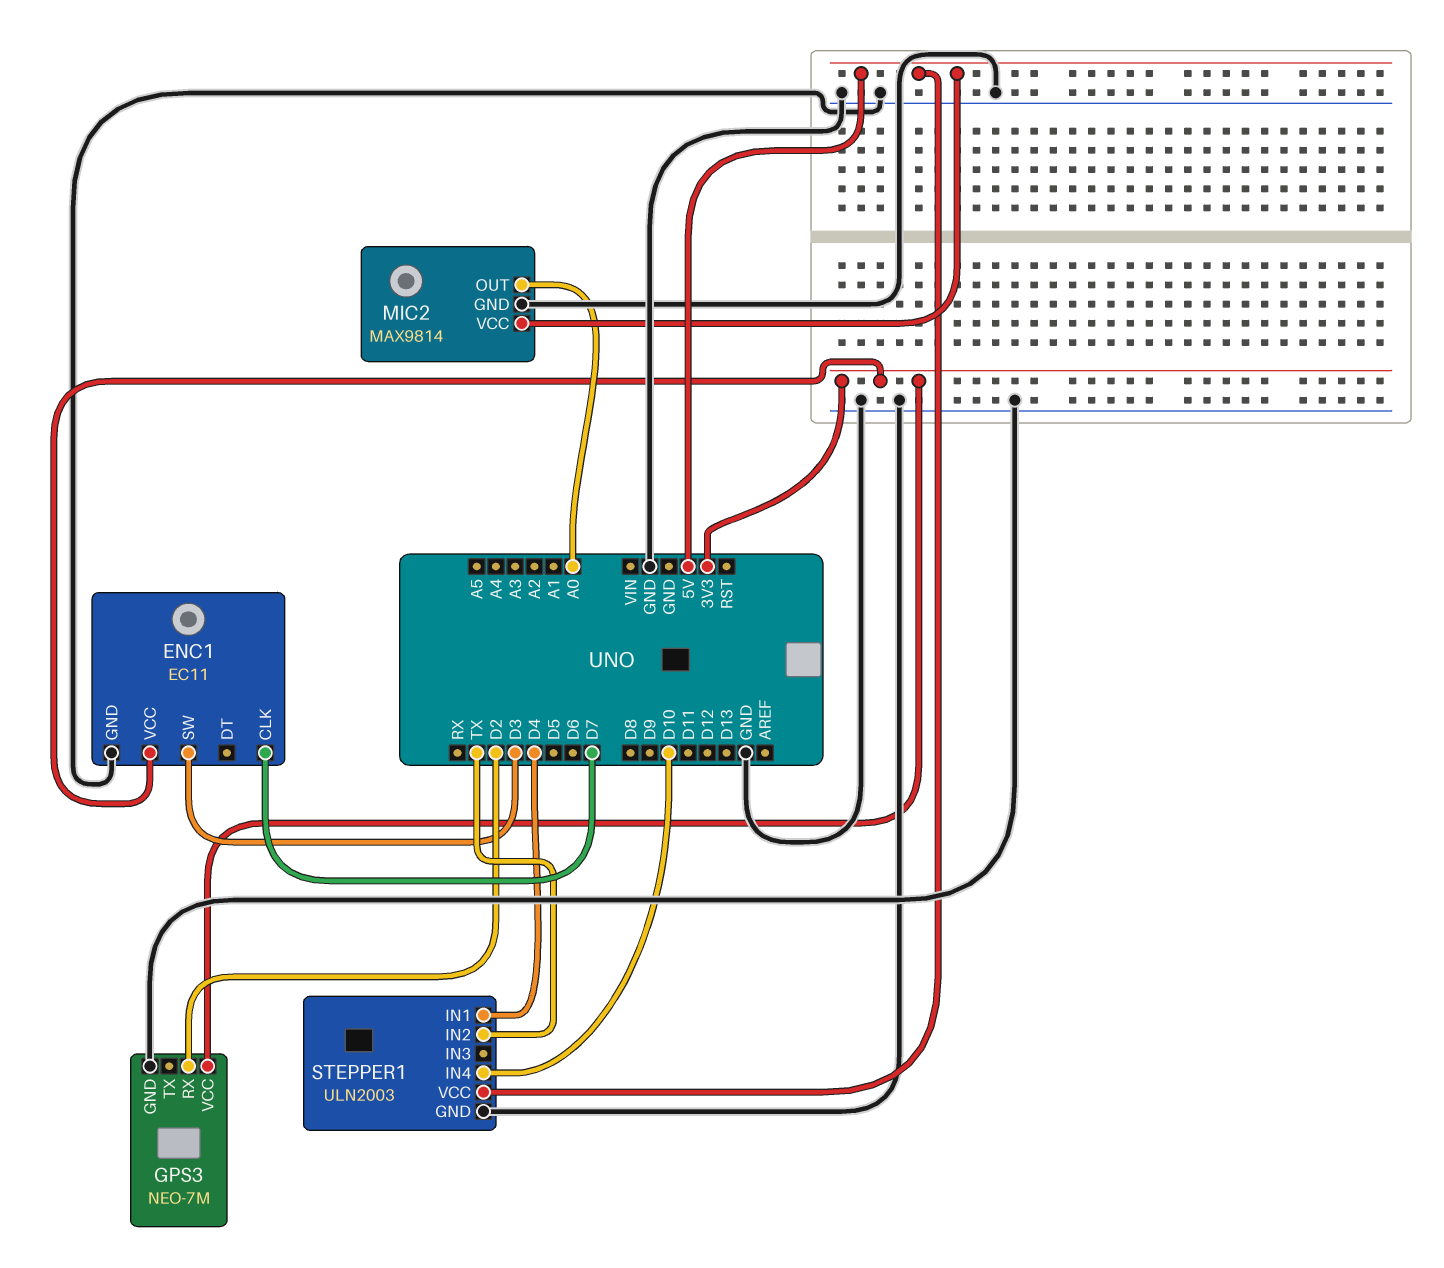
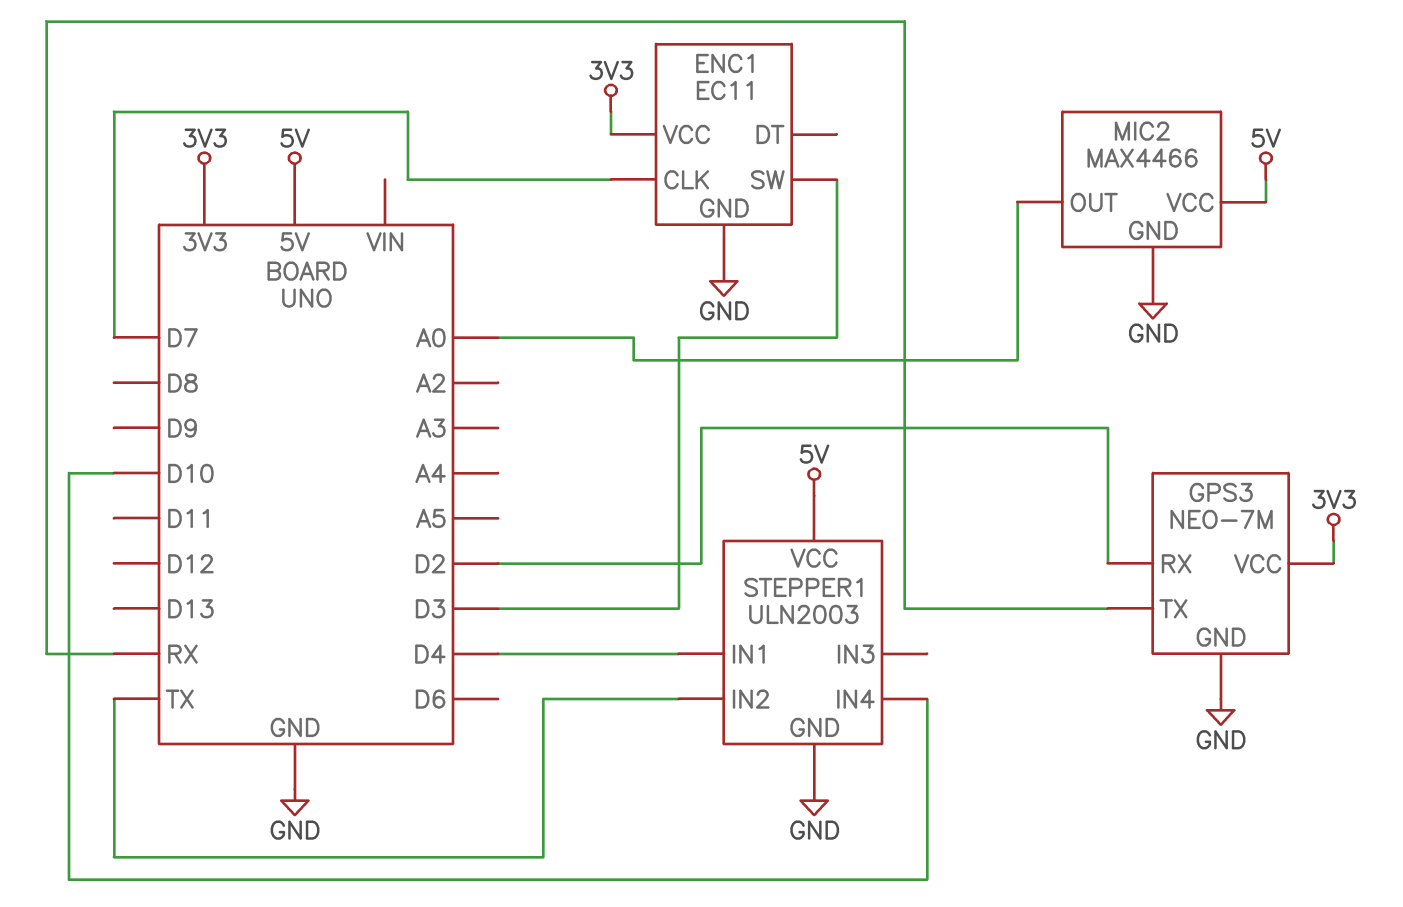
GPS3 pin TX: none -> RX
MIC2: MAX9814 -> MAX4466

